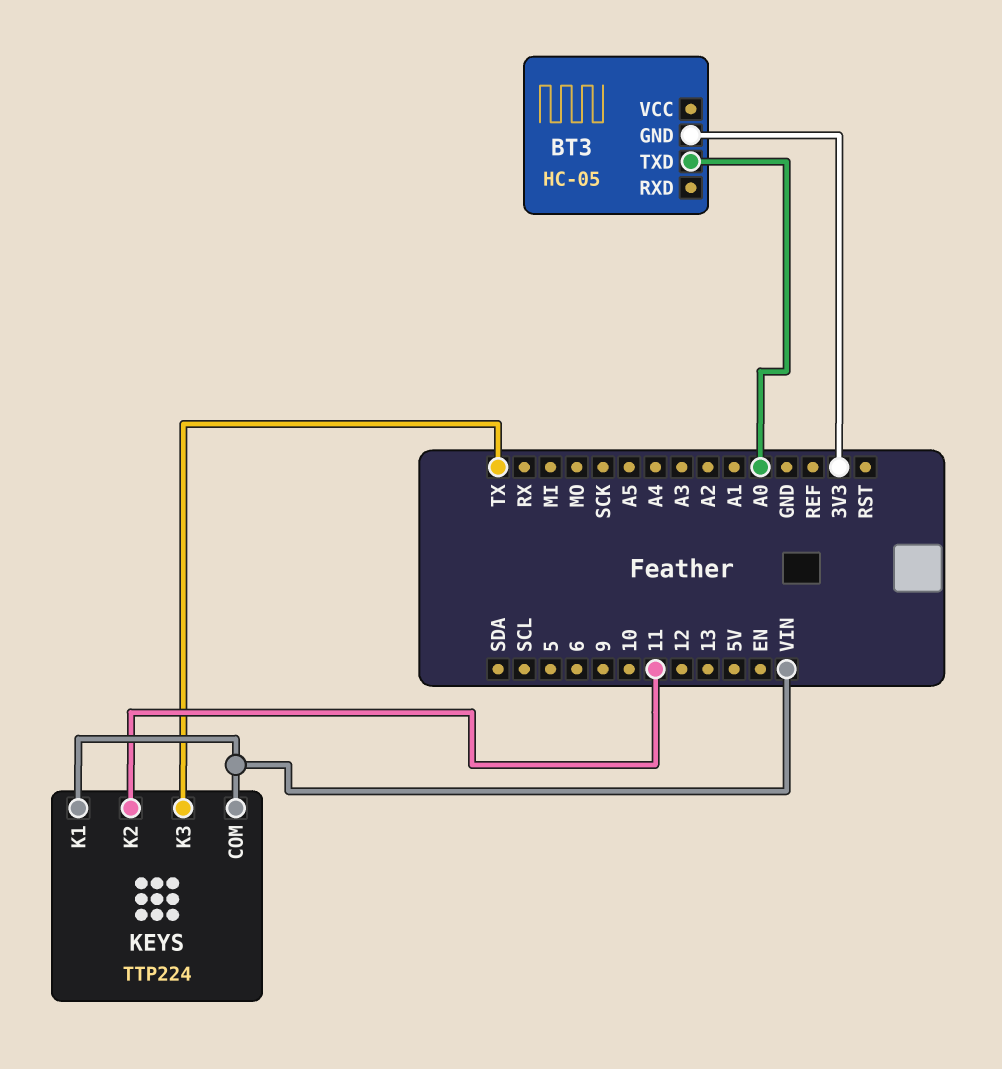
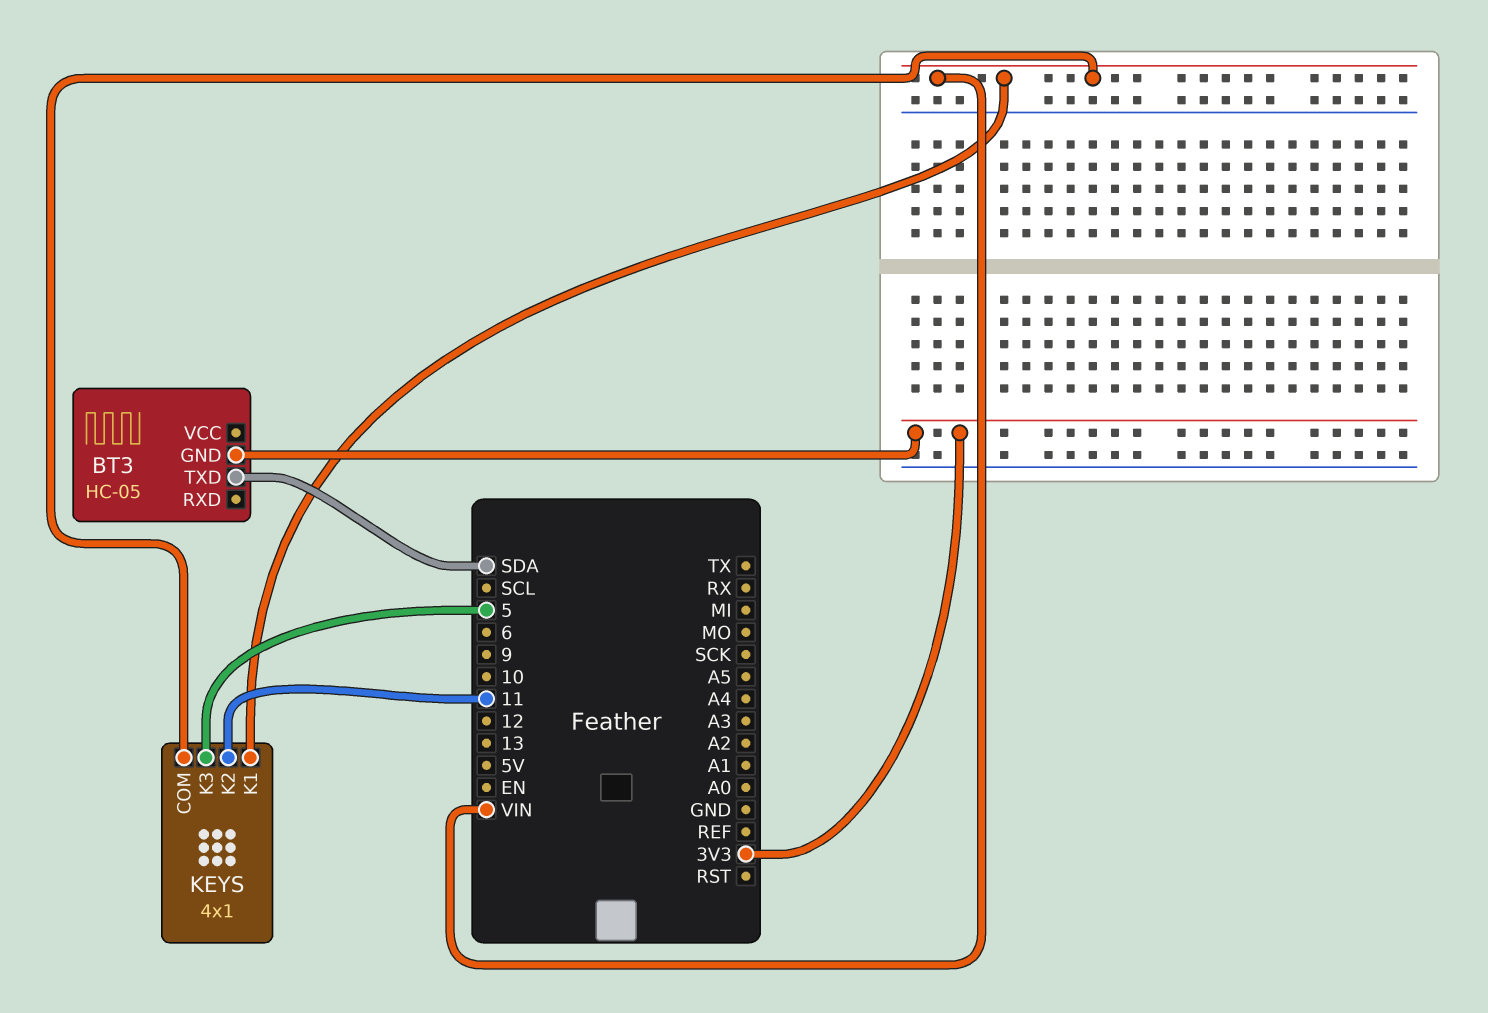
BT3 pin TXD: A0 -> SDA
KEYS: TTP224 -> 4x1
KEYS pin K3: TX -> 5

